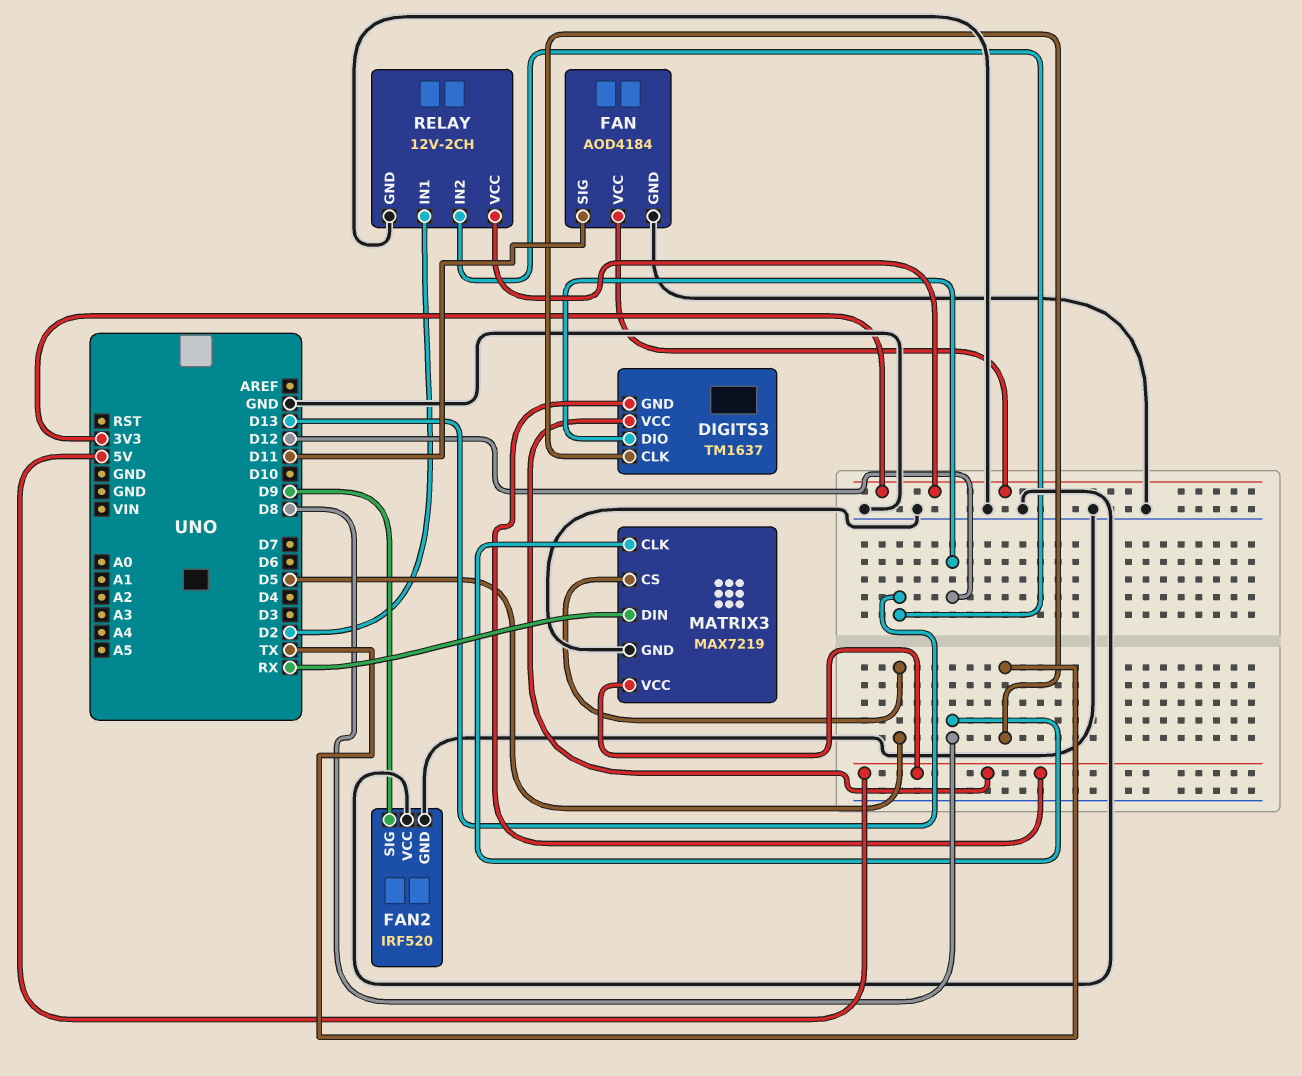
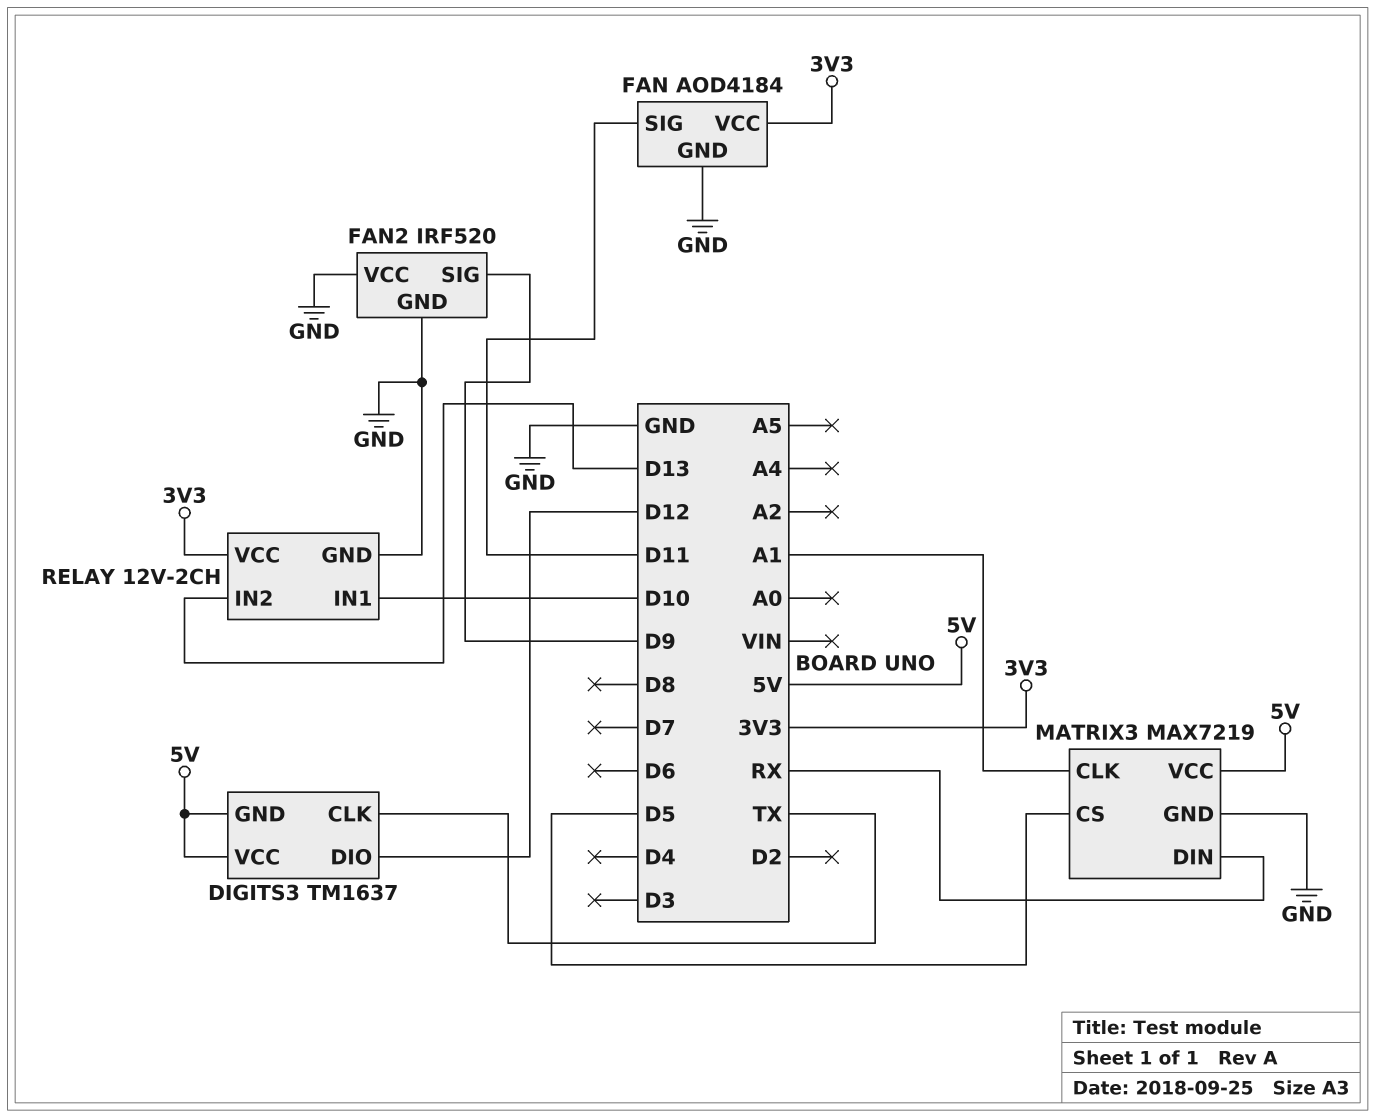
MATRIX3 pin CLK: D8 -> A1
RELAY pin IN1: D2 -> D10

